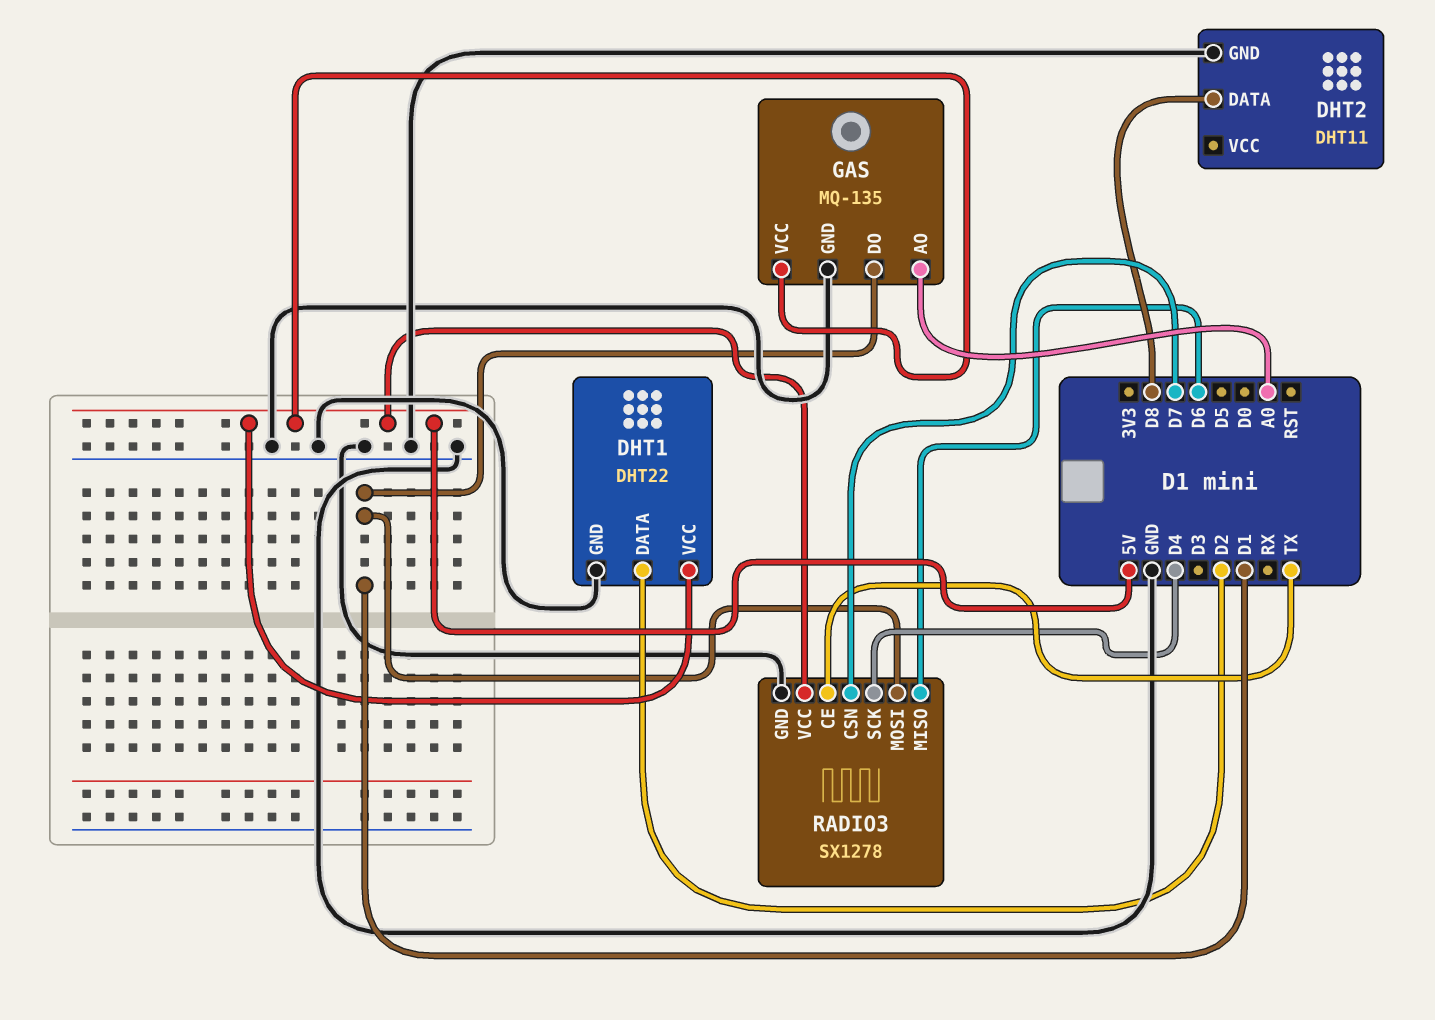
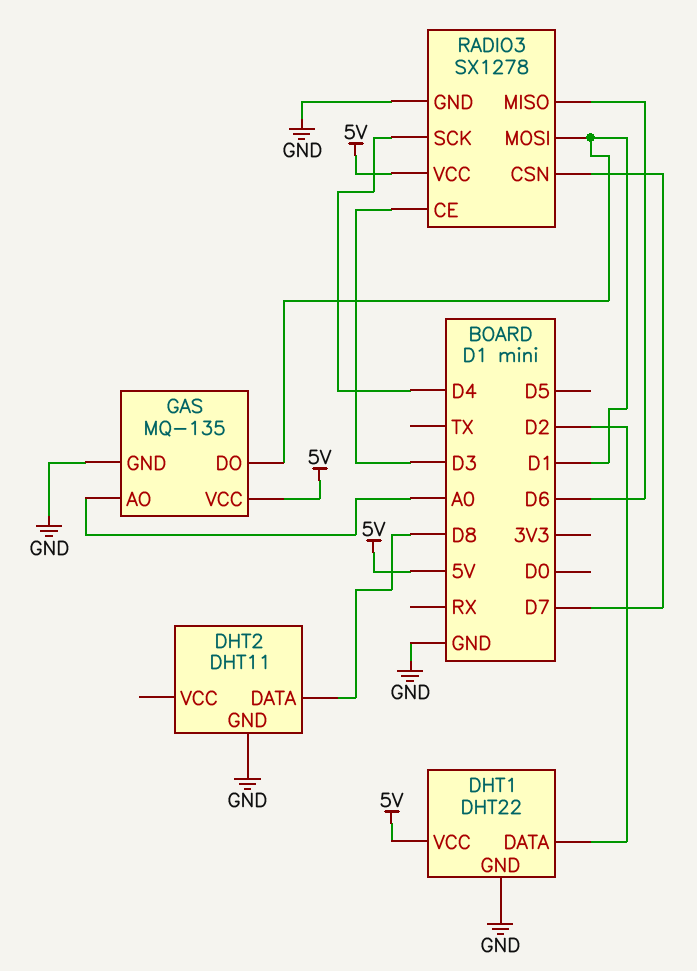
RADIO3 pin CE: TX -> D3

